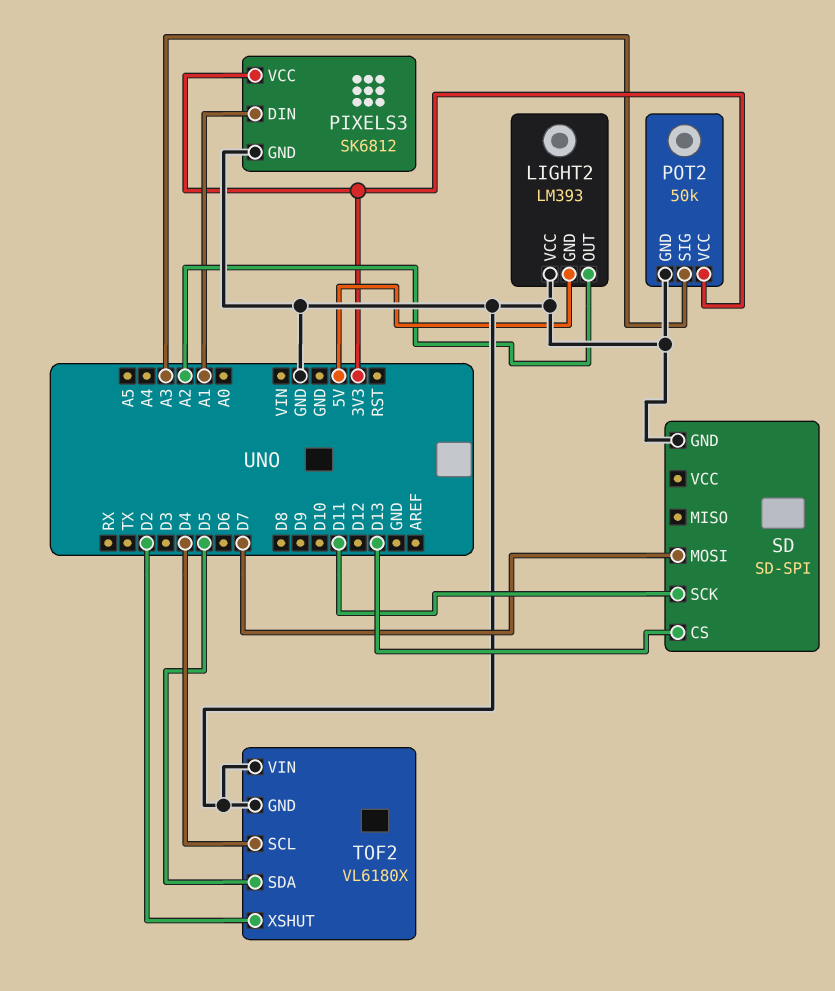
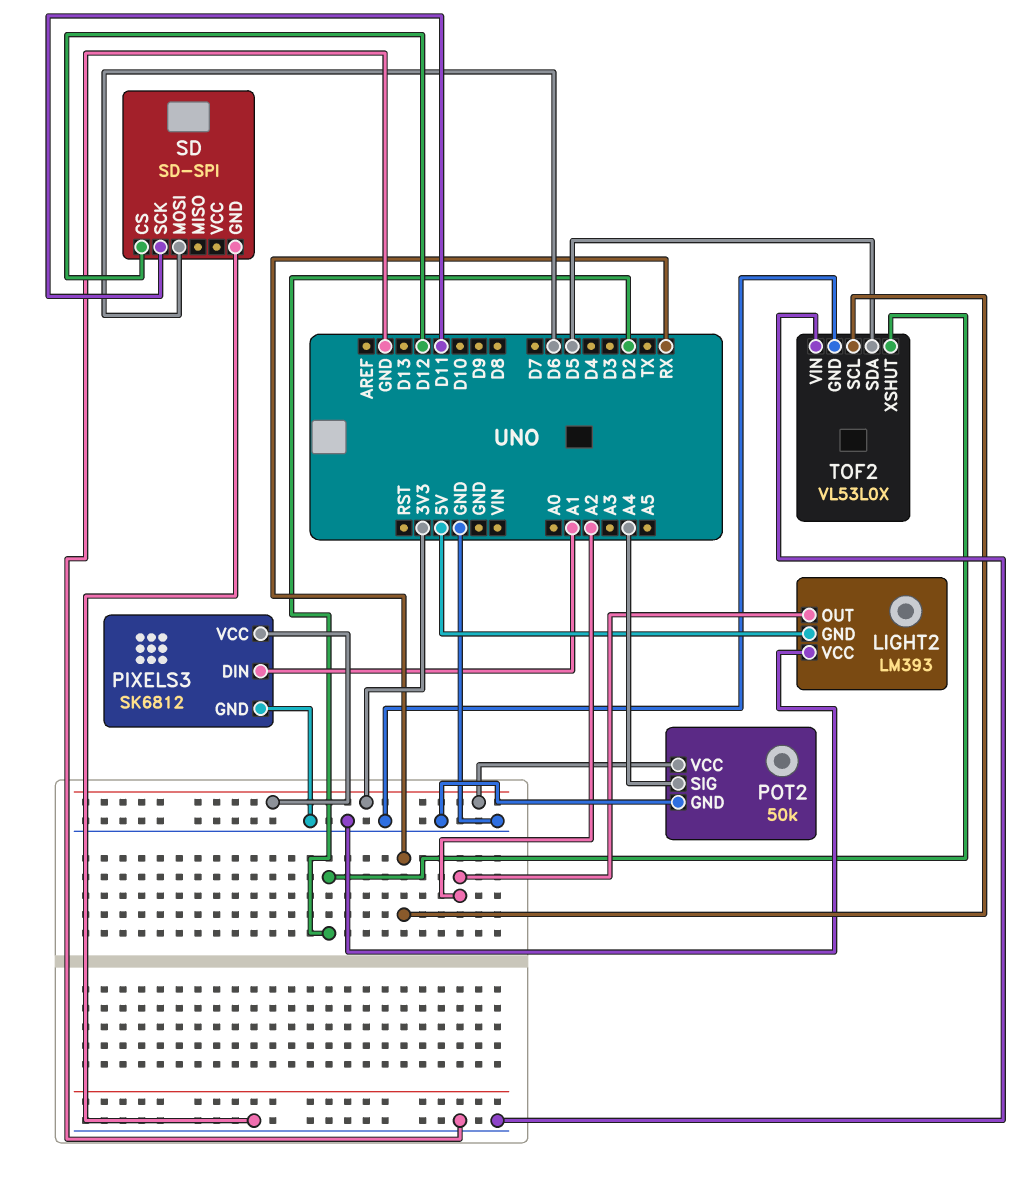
POT2 pin SIG: A3 -> A4
SD pin CS: D13 -> D12
SD pin MOSI: D7 -> D6
TOF2: VL6180X -> VL53L0X
TOF2 pin SCL: D4 -> RX

